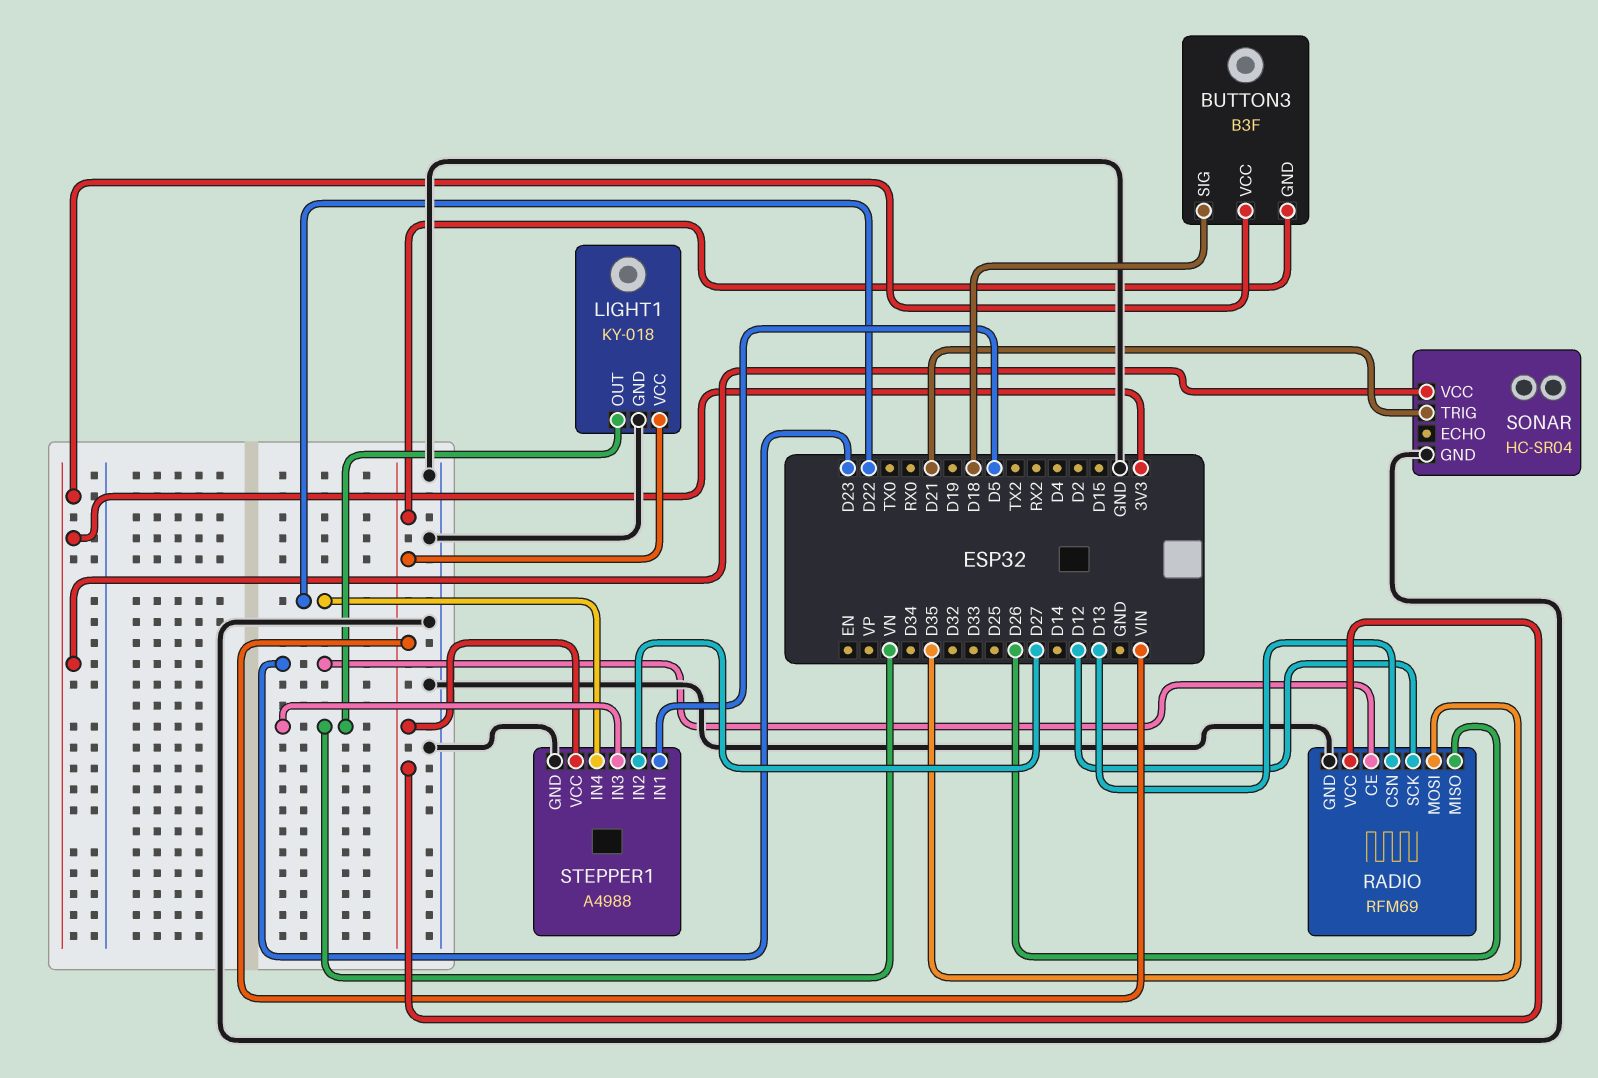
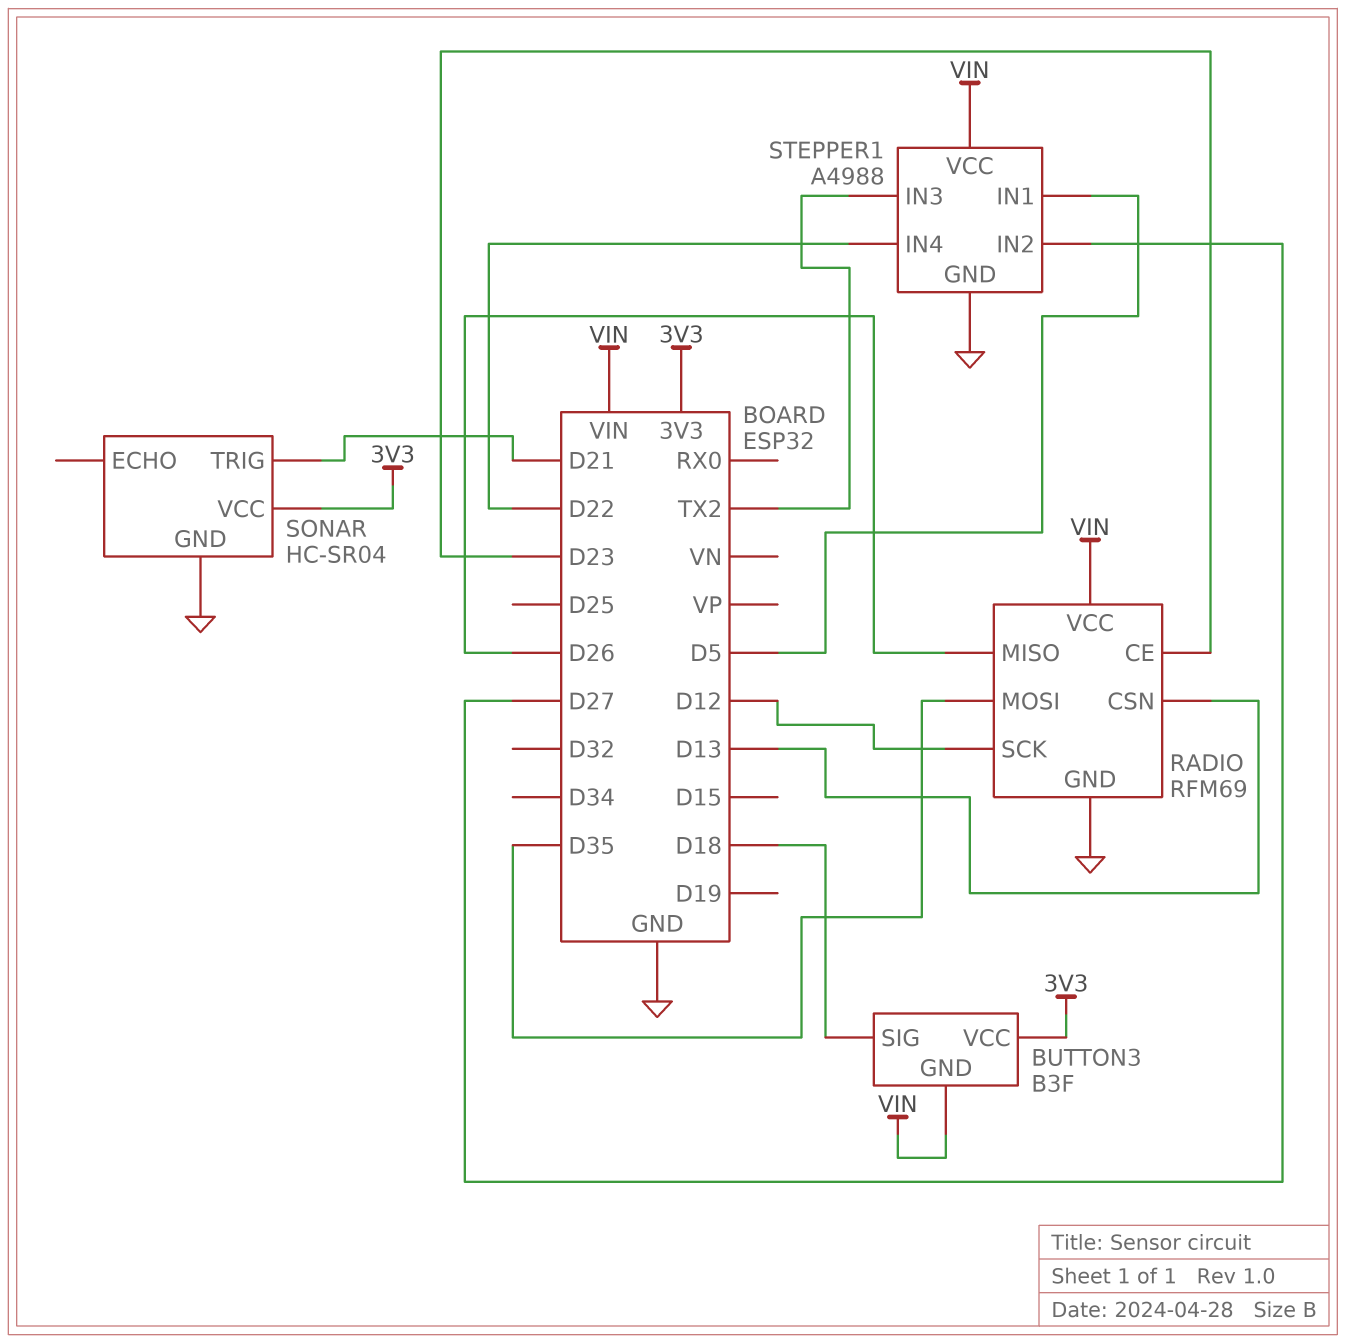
LIGHT1: KY-018 -> none
LIGHT1 pin GND: GND -> none
LIGHT1 pin OUT: VN -> none
LIGHT1 pin VCC: VIN -> none
STEPPER1 pin IN3: VN -> TX2

